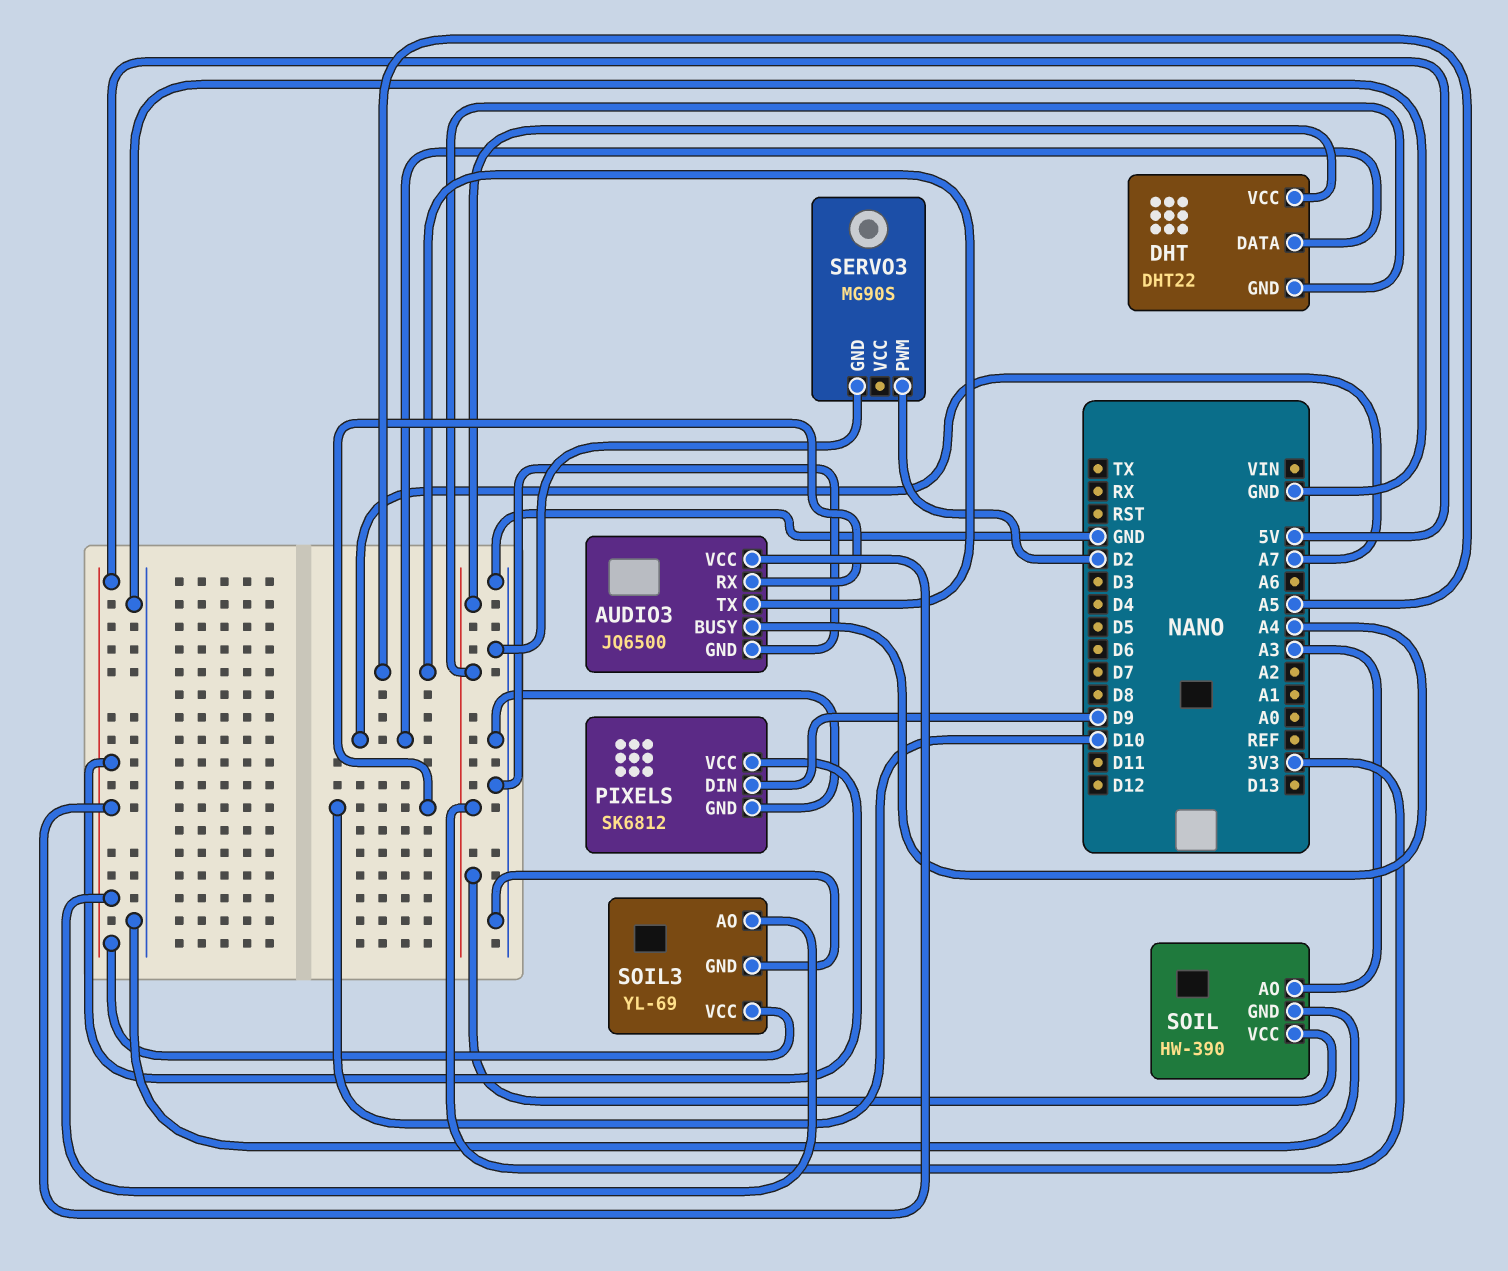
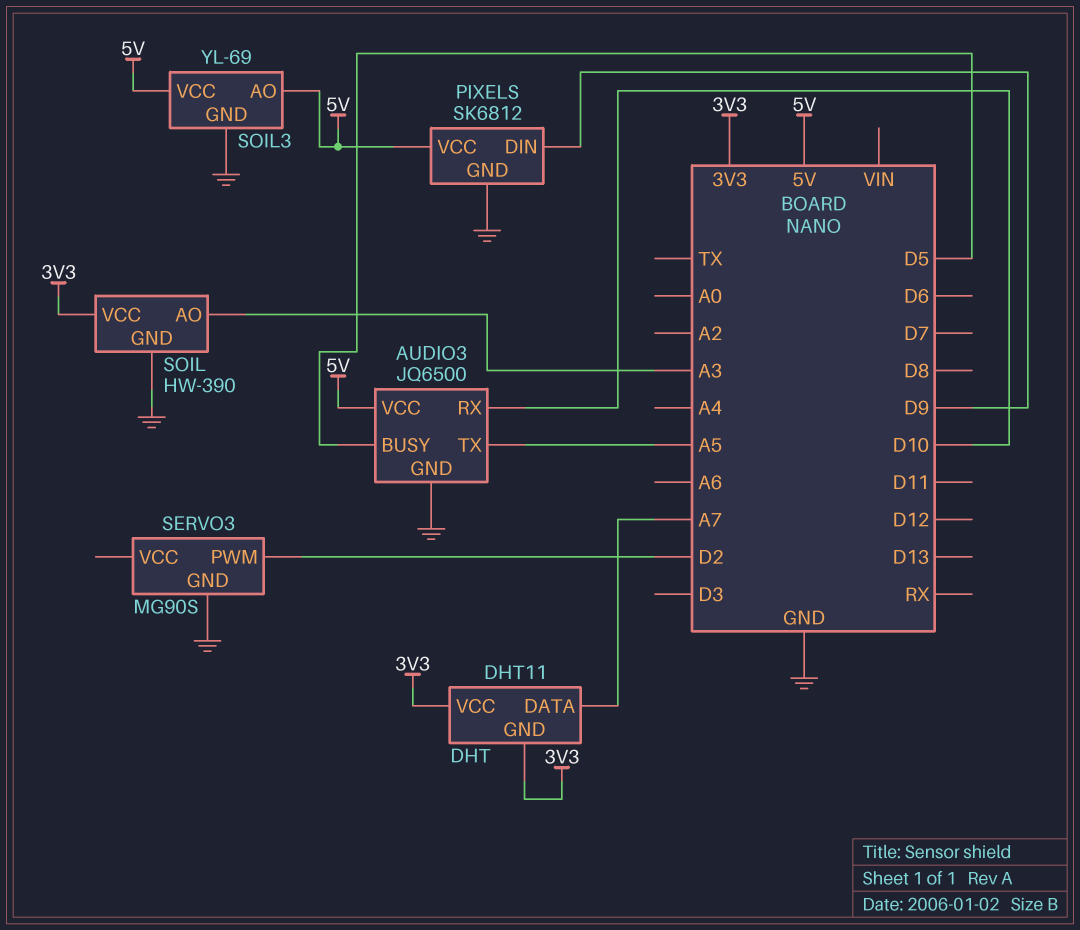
AUDIO3 pin BUSY: A4 -> D5
DHT: DHT22 -> DHT11

